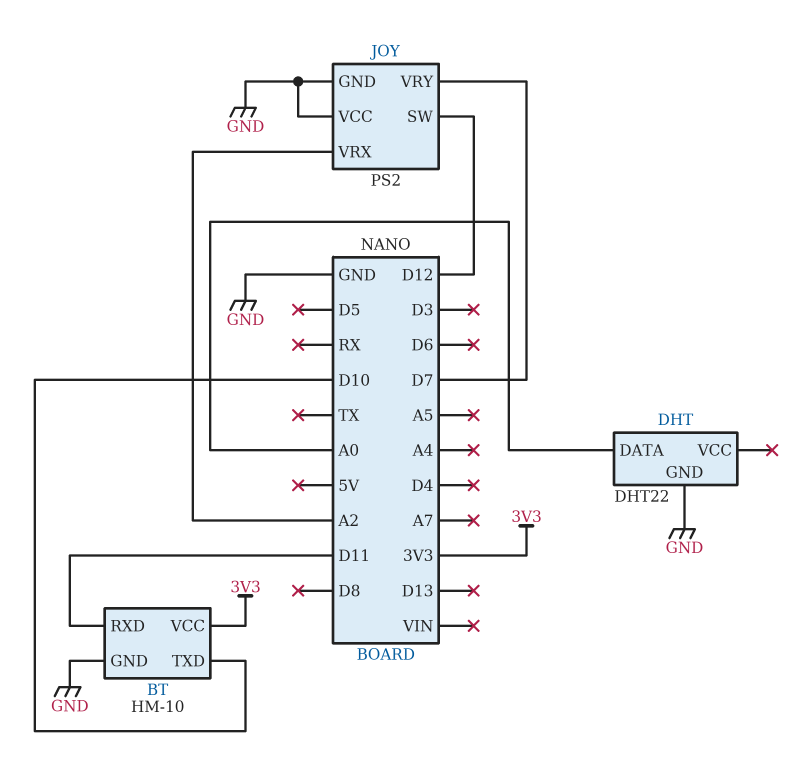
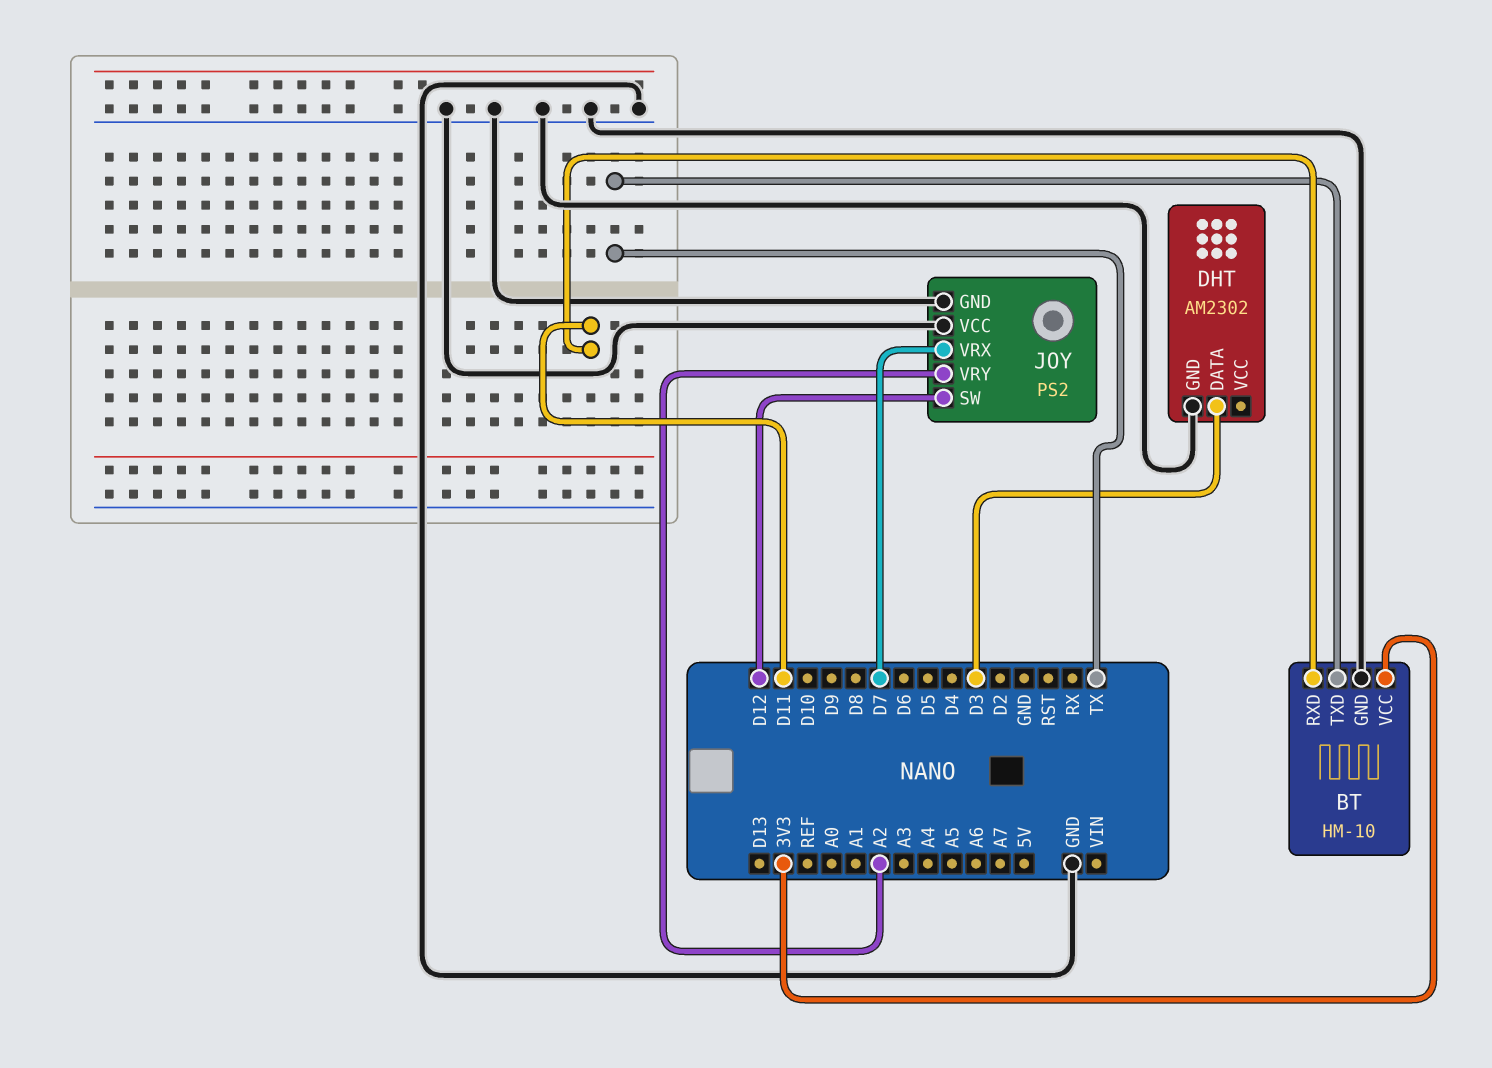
BT pin TXD: D10 -> TX
DHT: DHT22 -> AM2302
DHT pin DATA: A0 -> D3
JOY pin VRX: A2 -> D7
JOY pin VRY: D7 -> A2

